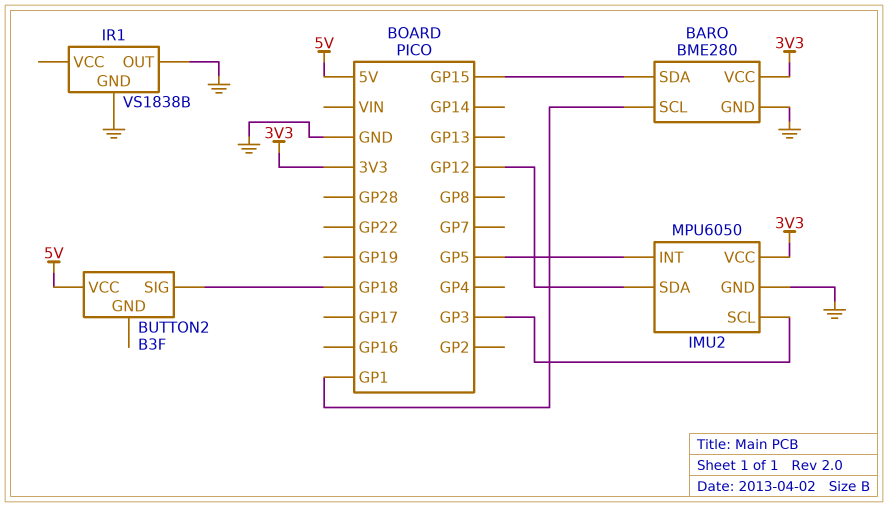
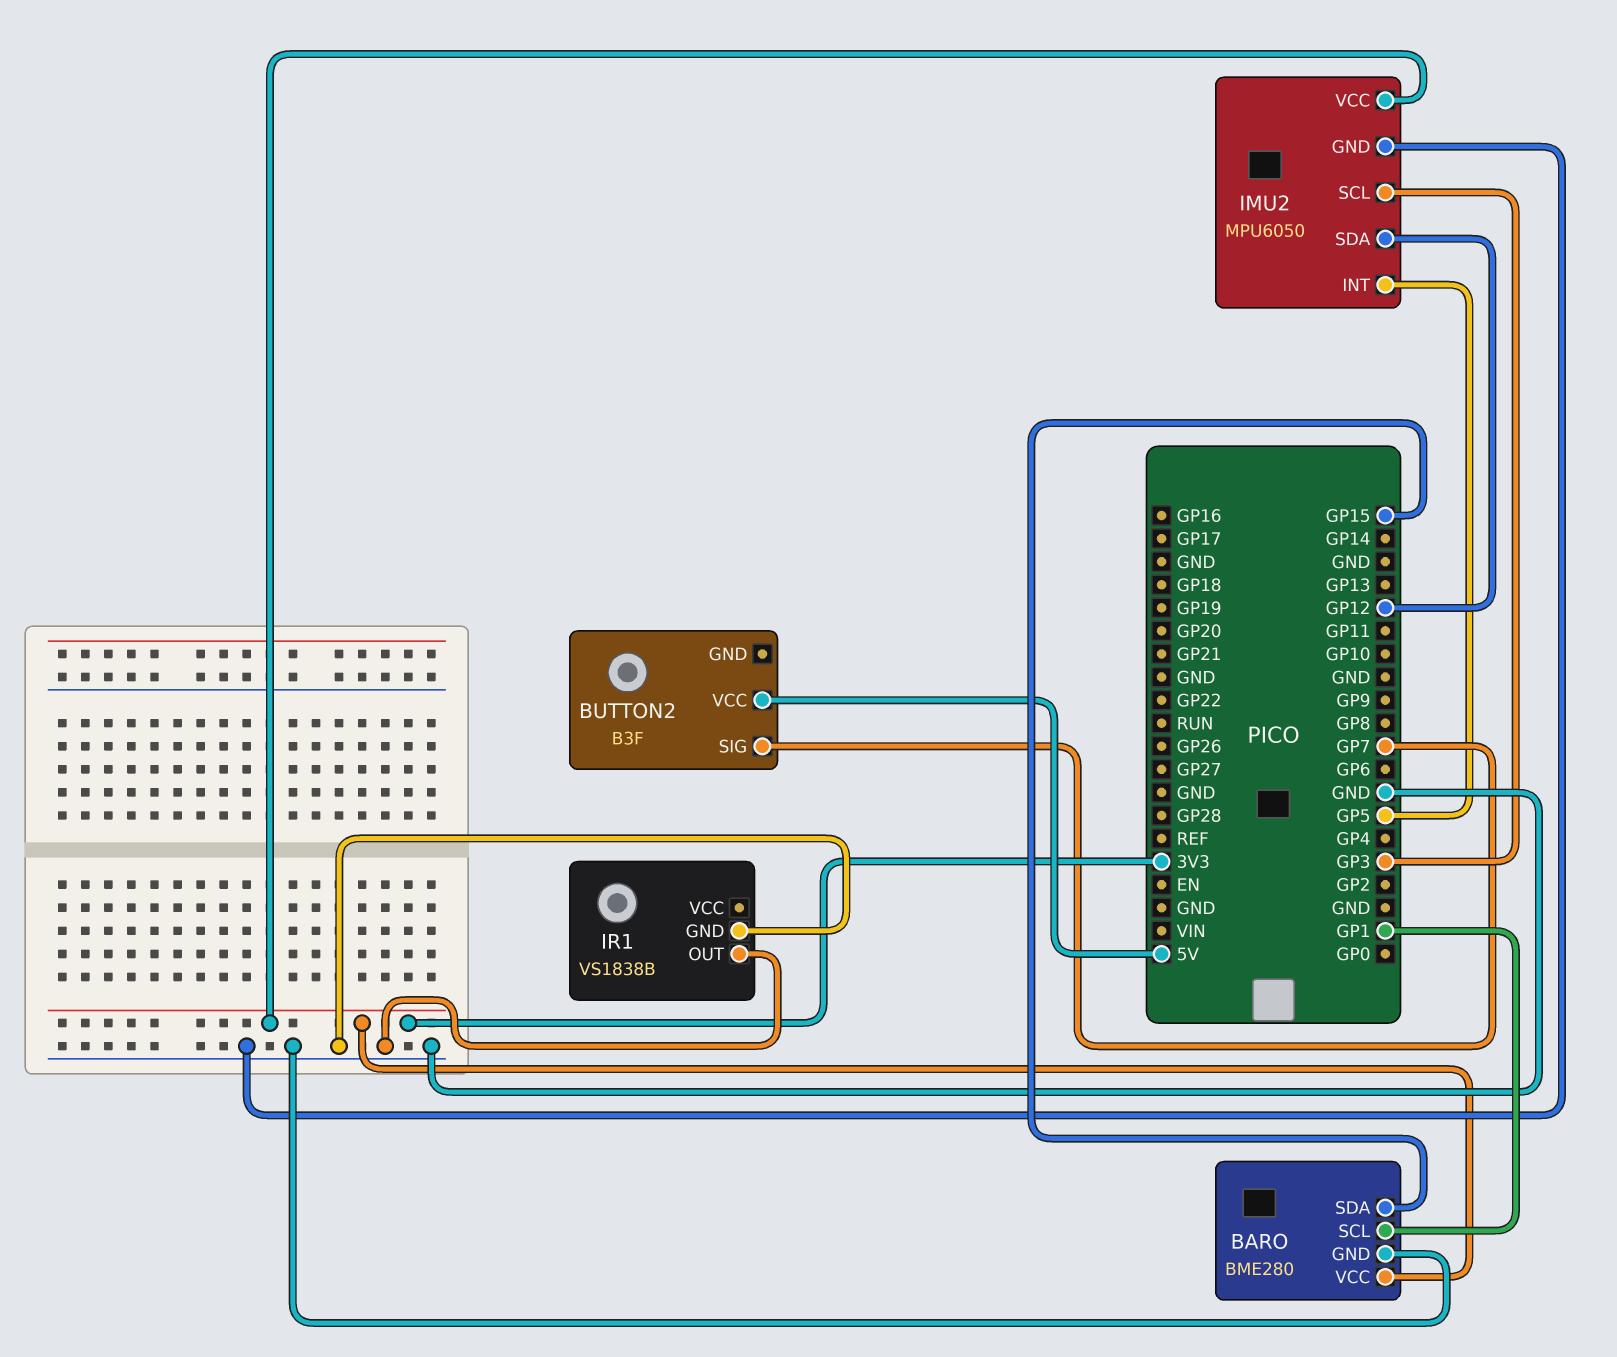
BUTTON2 pin SIG: GP18 -> GP7

